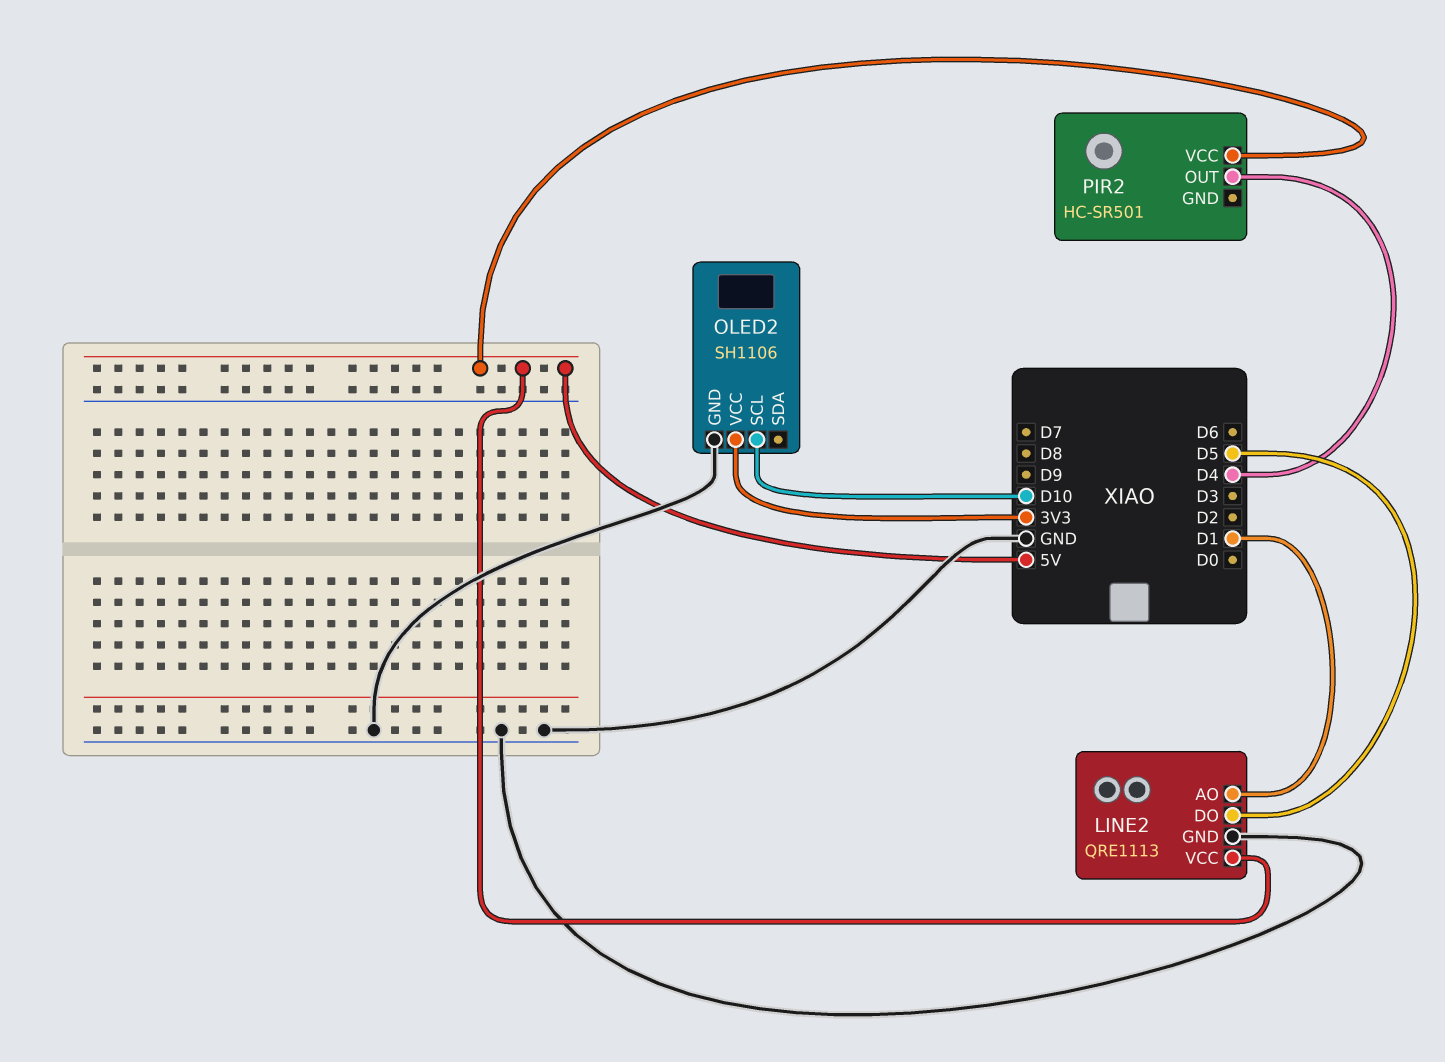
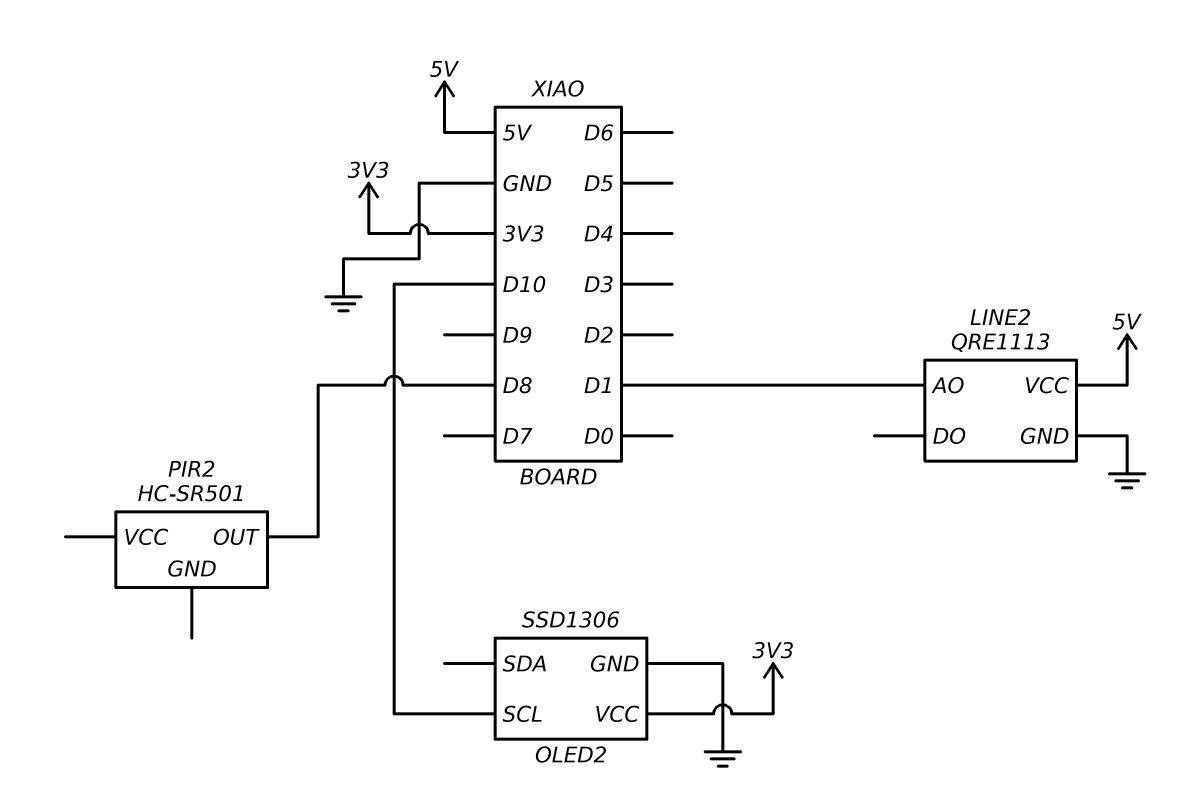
LINE2 pin DO: D5 -> none
OLED2: SH1106 -> SSD1306
PIR2 pin OUT: D4 -> D8
PIR2 pin VCC: 5V -> none

